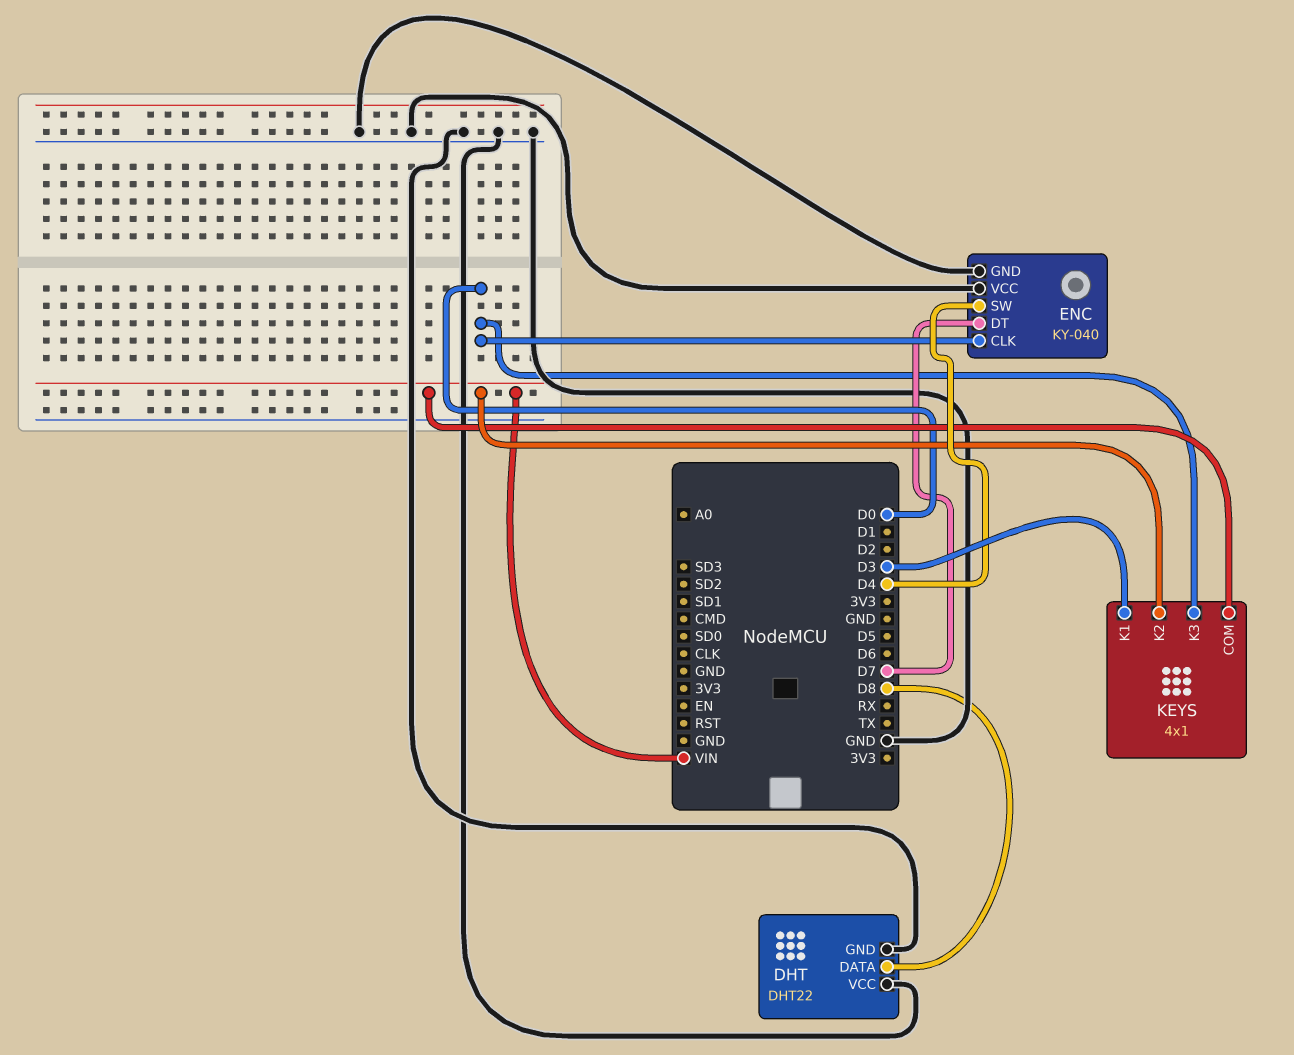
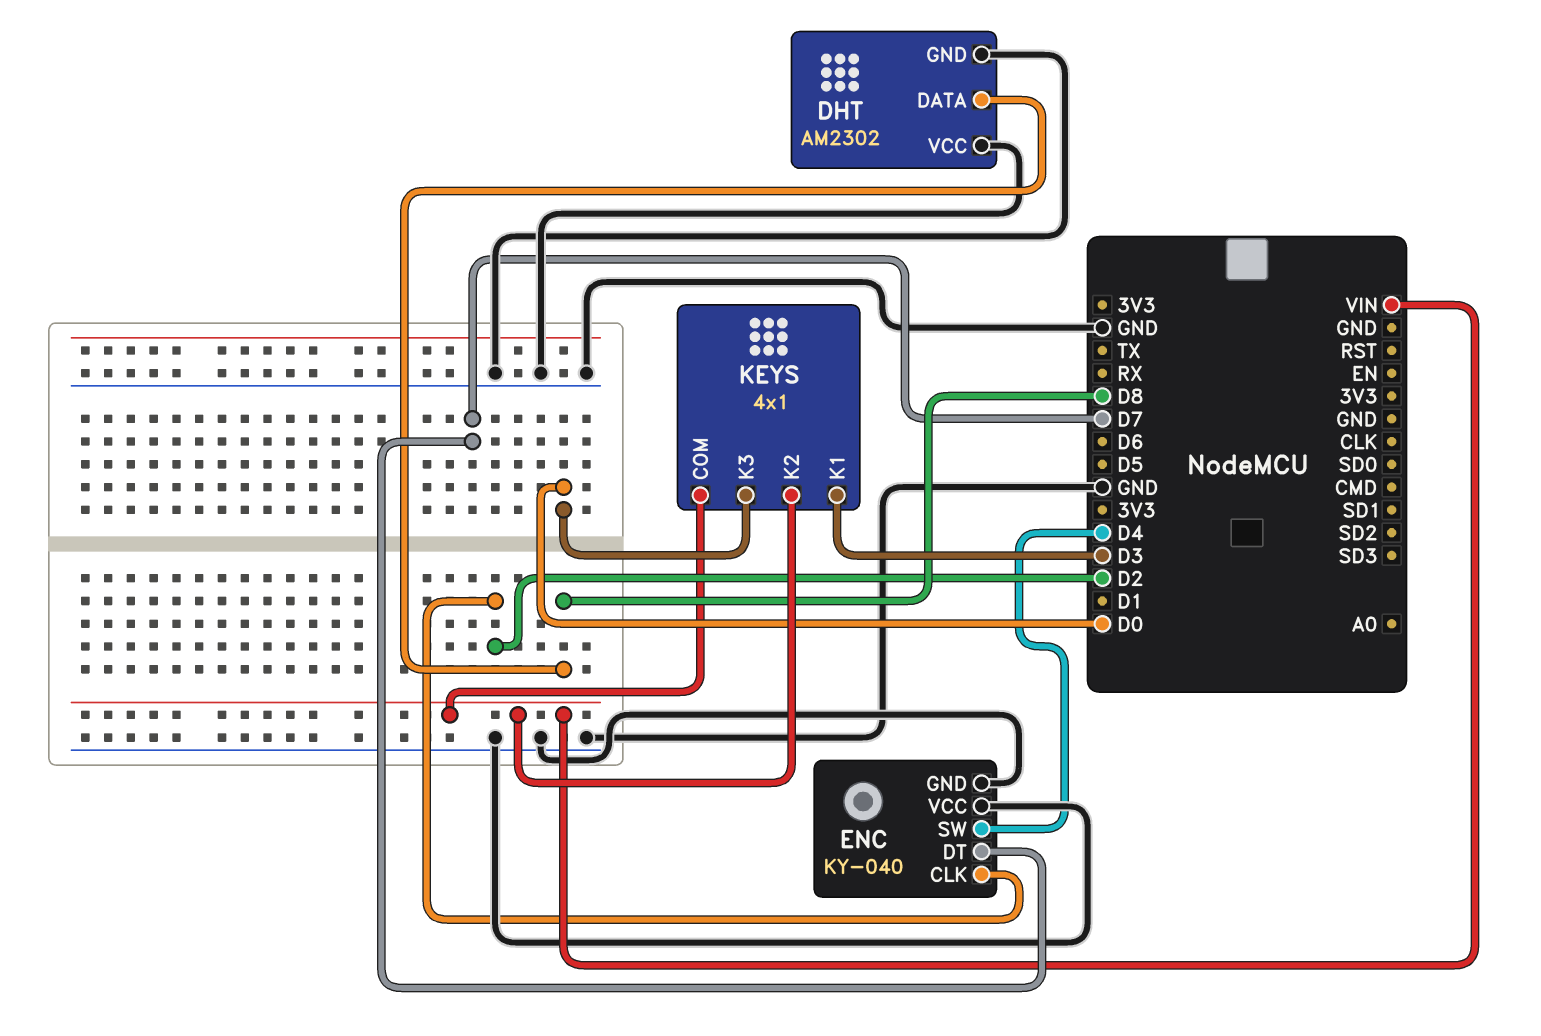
DHT: DHT22 -> AM2302
ENC pin CLK: D0 -> D2

